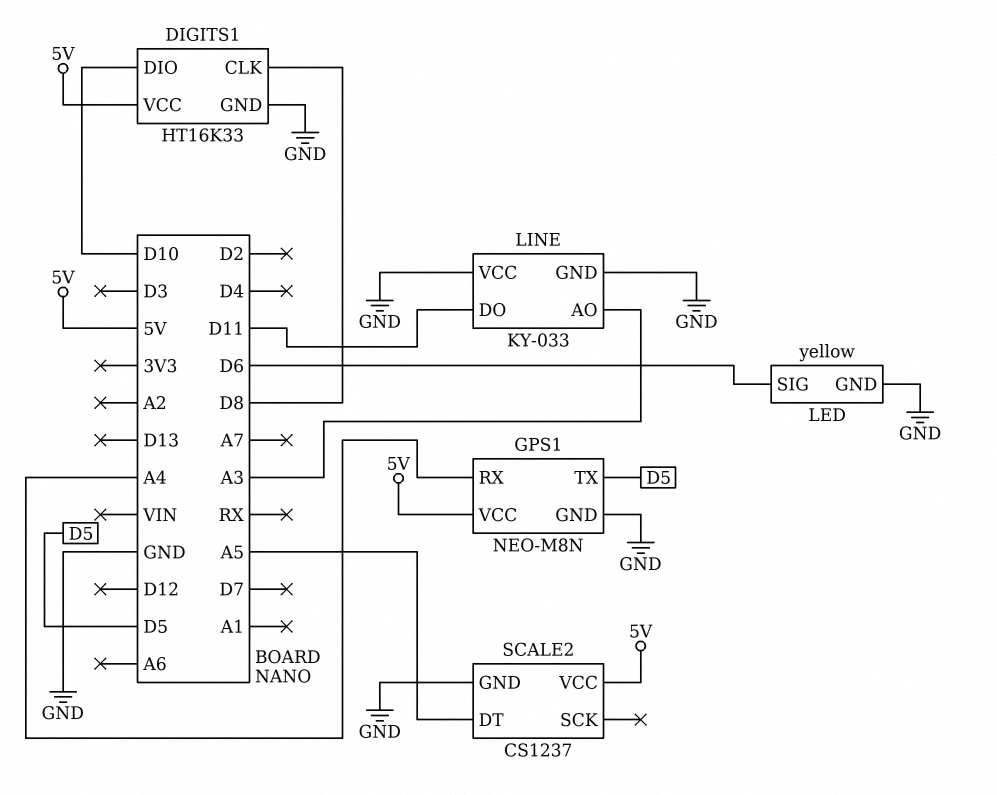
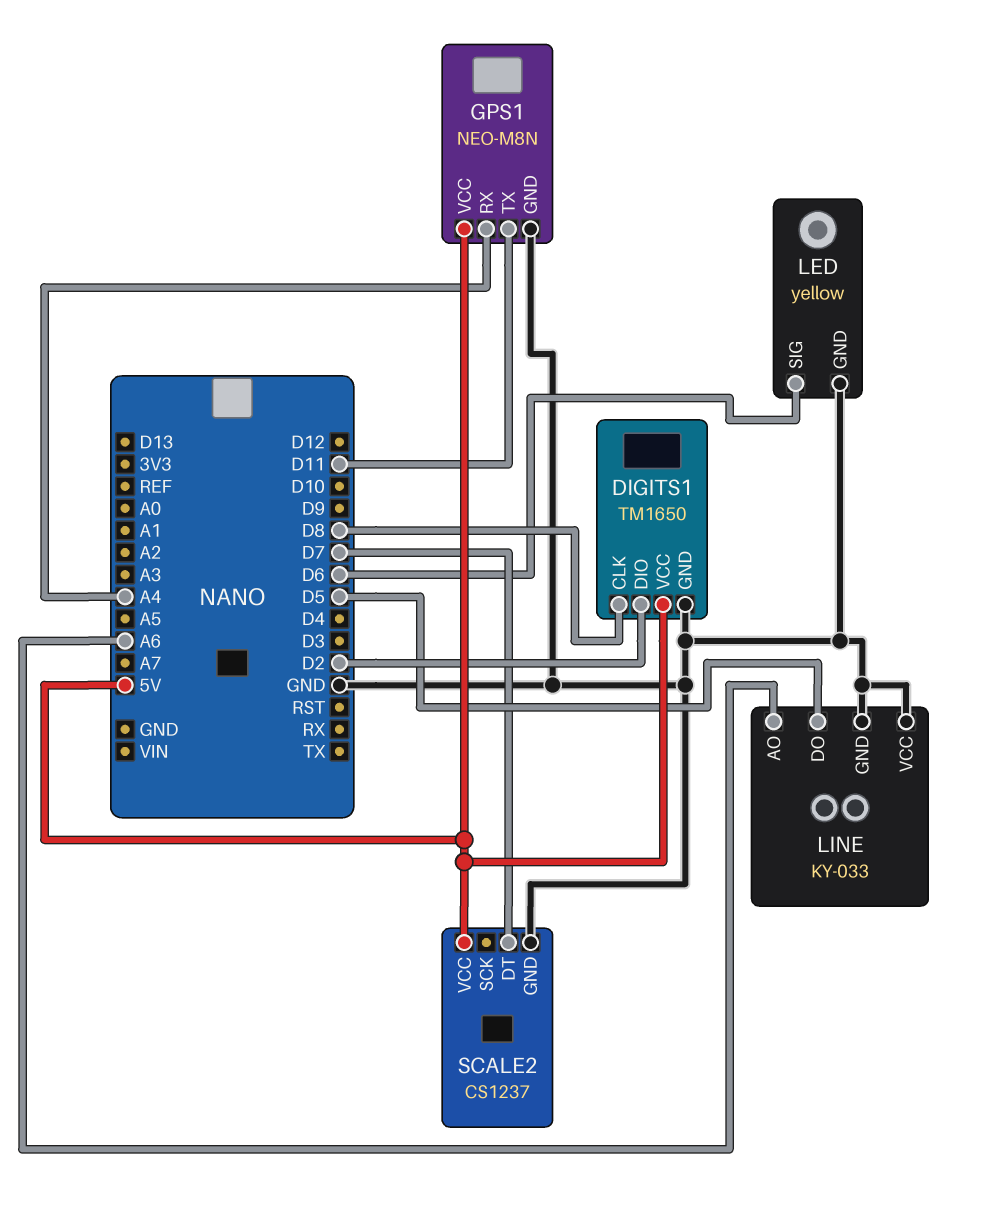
DIGITS1: HT16K33 -> TM1650
DIGITS1 pin DIO: D10 -> D2
GPS1 pin TX: D5 -> D11
LINE pin AO: A3 -> A6
LINE pin DO: D11 -> D5
SCALE2 pin DT: A5 -> D7

